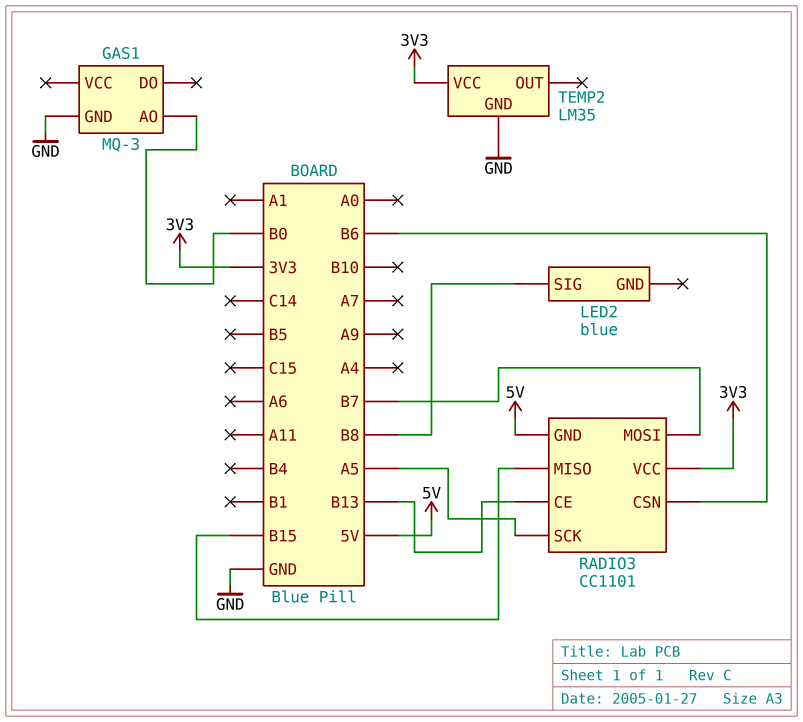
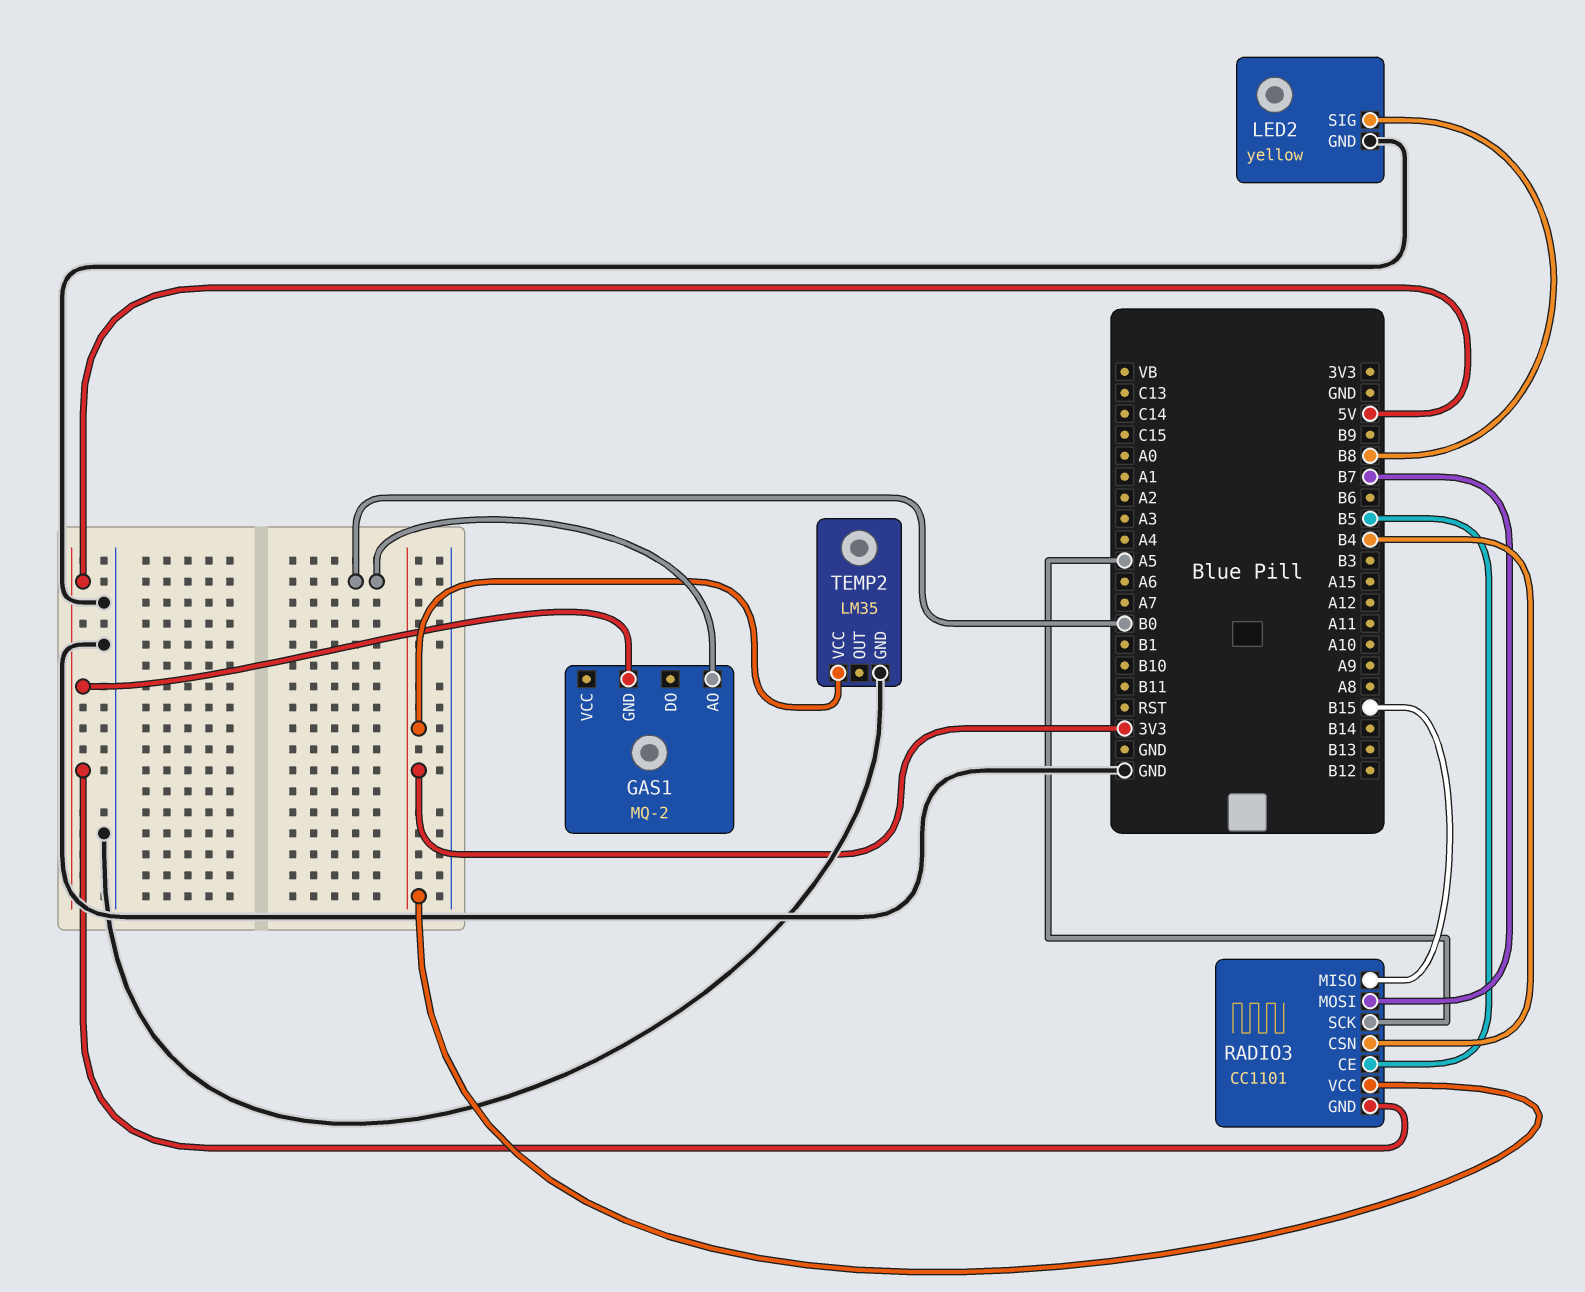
GAS1: MQ-3 -> MQ-2
GAS1 pin GND: GND -> 5V
LED2: blue -> yellow
LED2 pin GND: none -> GND
RADIO3 pin CE: B13 -> B5
RADIO3 pin CSN: B6 -> B4

